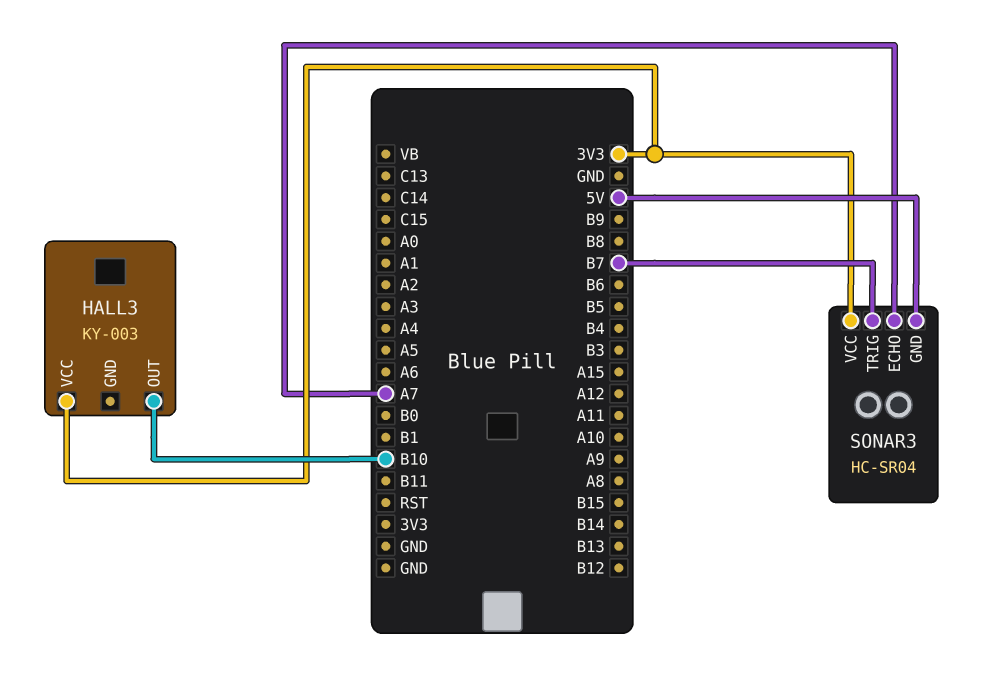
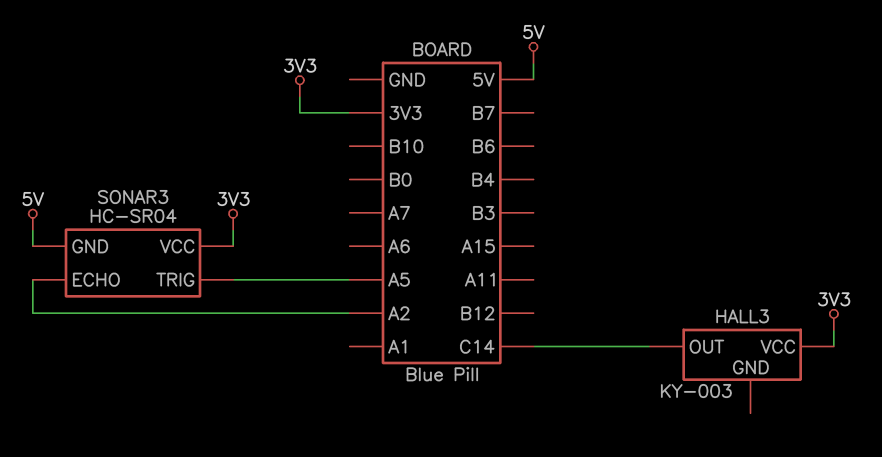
HALL3 pin OUT: B10 -> C14
SONAR3 pin ECHO: A7 -> A2
SONAR3 pin TRIG: B7 -> A5

